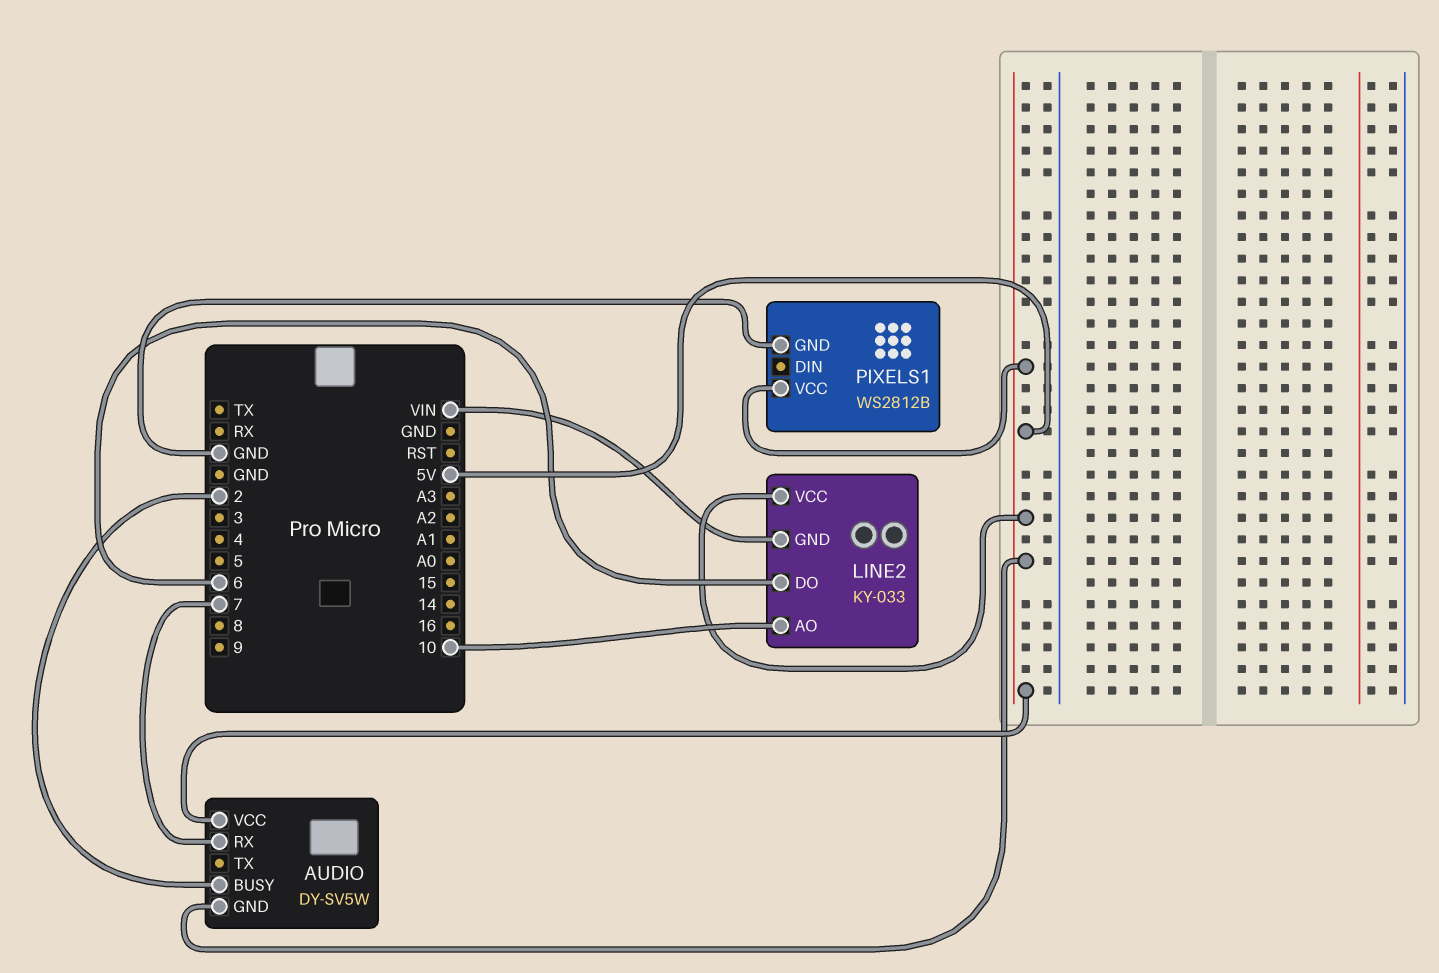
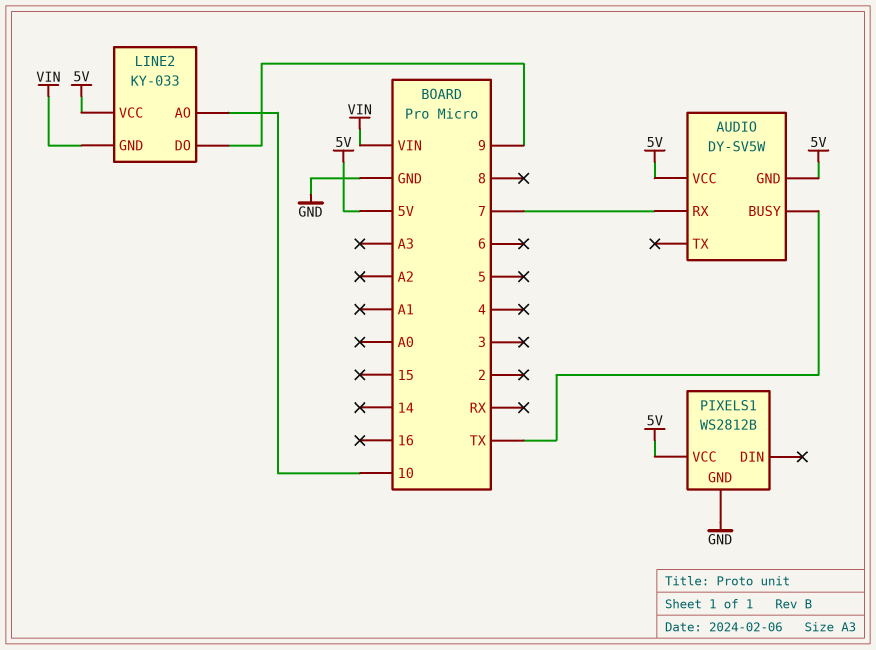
AUDIO pin BUSY: 2 -> TX
LINE2 pin DO: 6 -> 9

